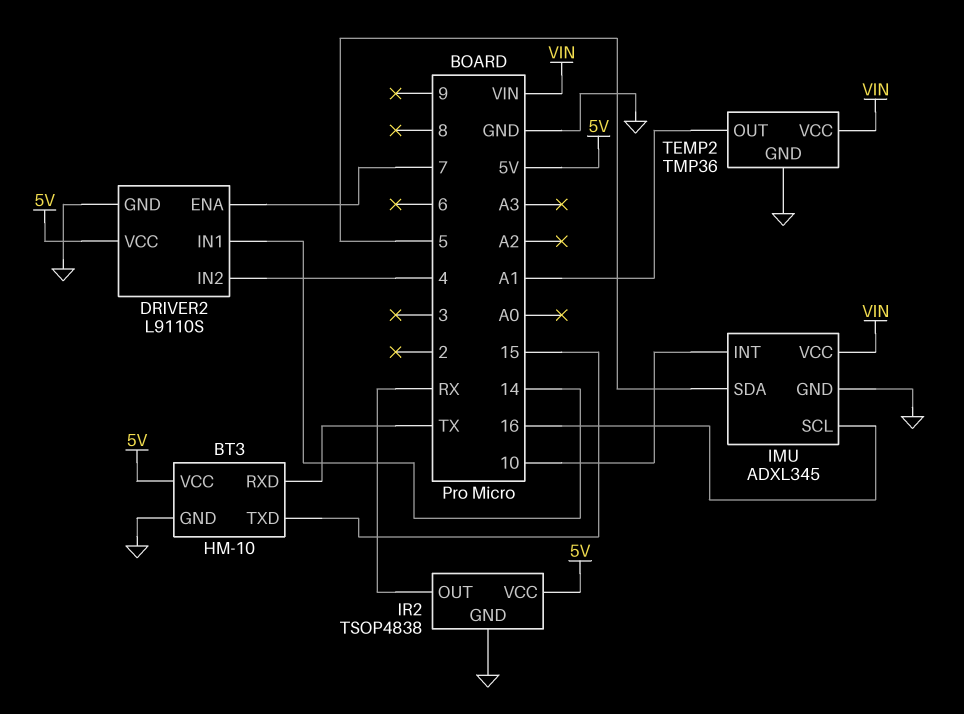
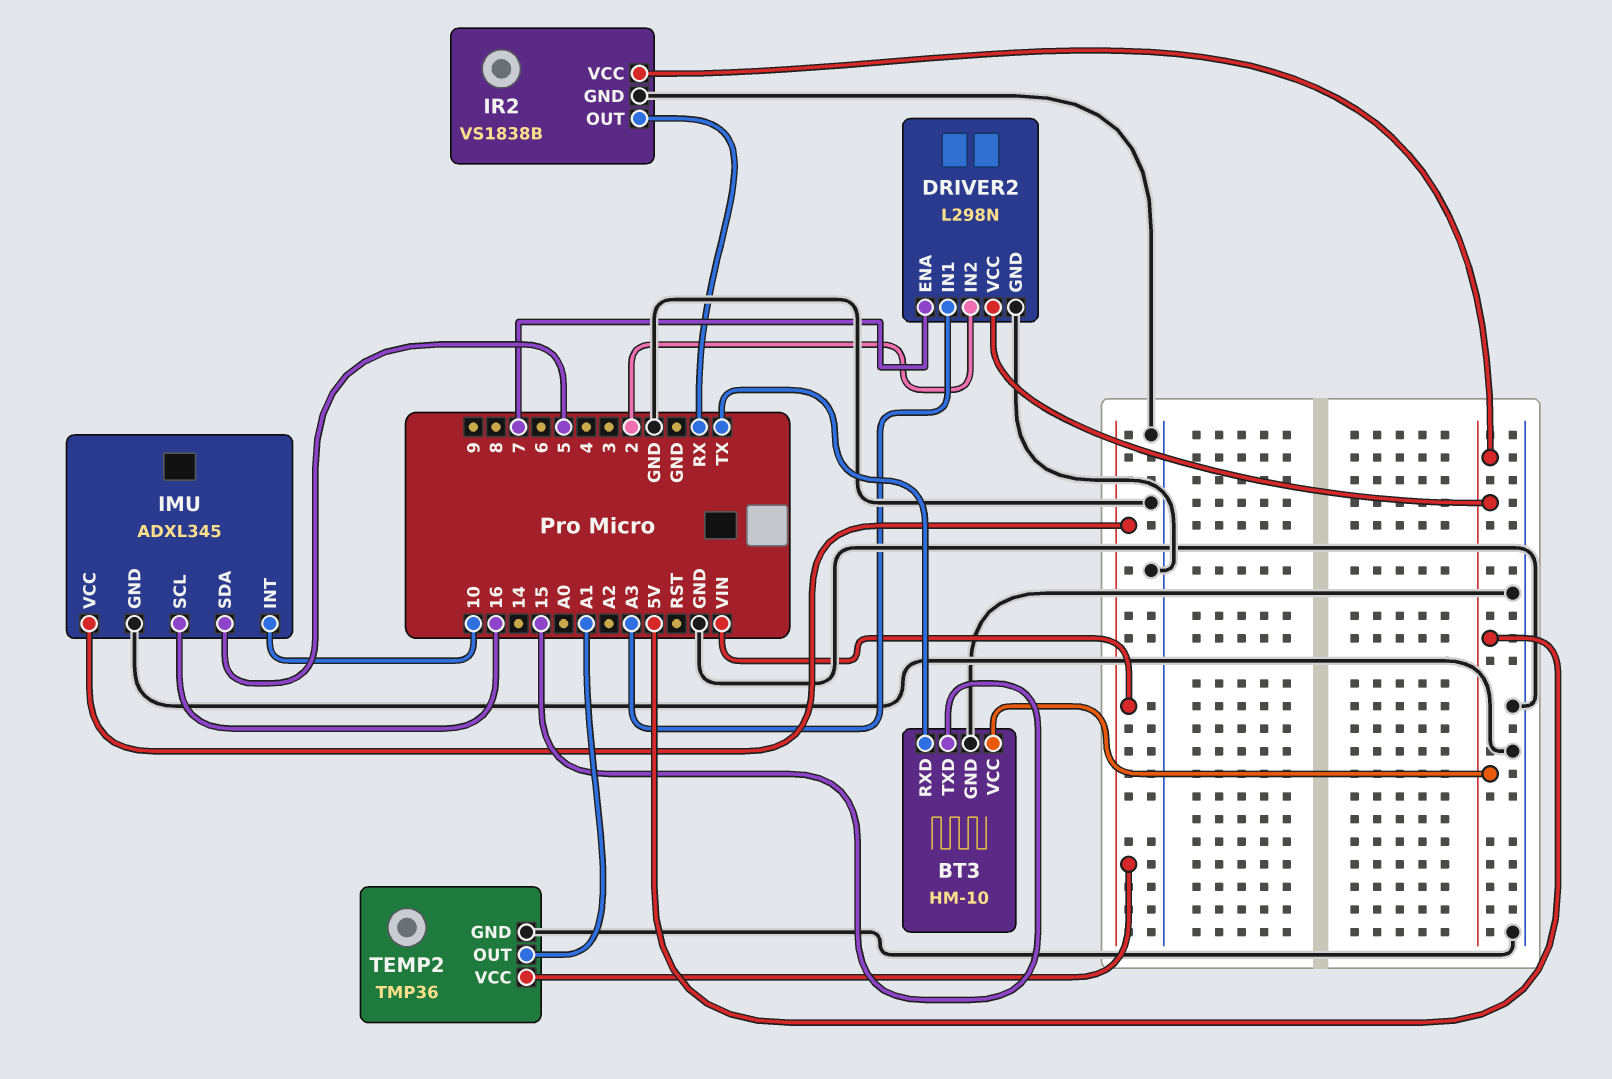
DRIVER2: L9110S -> L298N
DRIVER2 pin IN1: 14 -> A3
DRIVER2 pin IN2: 4 -> 2
IR2: TSOP4838 -> VS1838B

